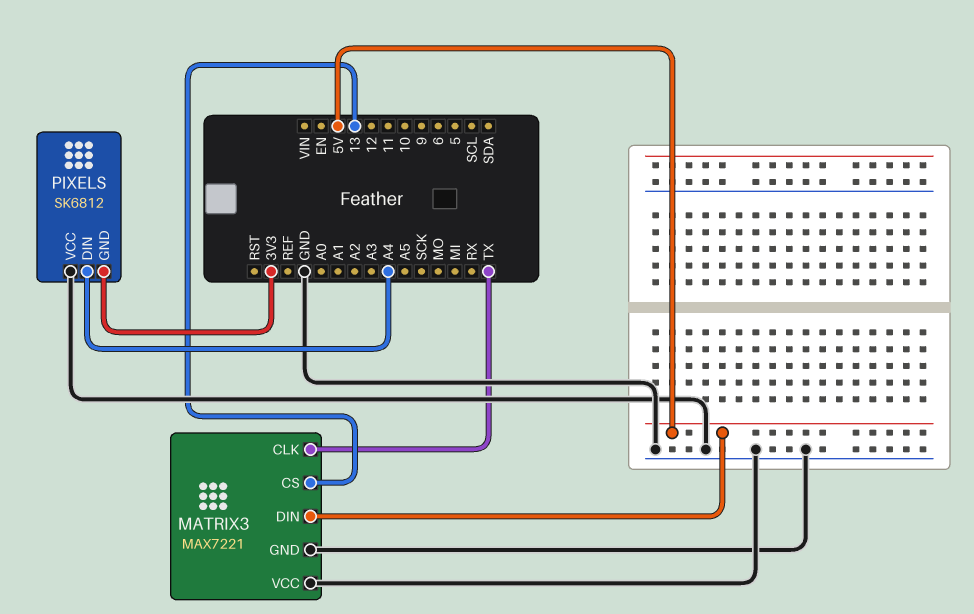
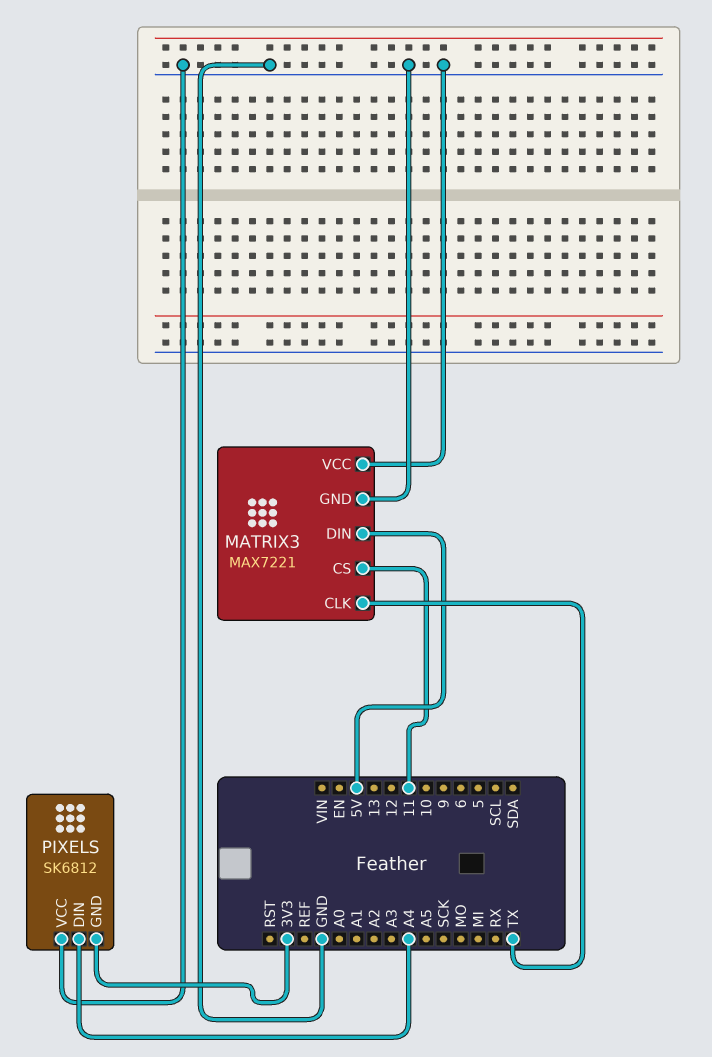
MATRIX3 pin CS: 13 -> 11

